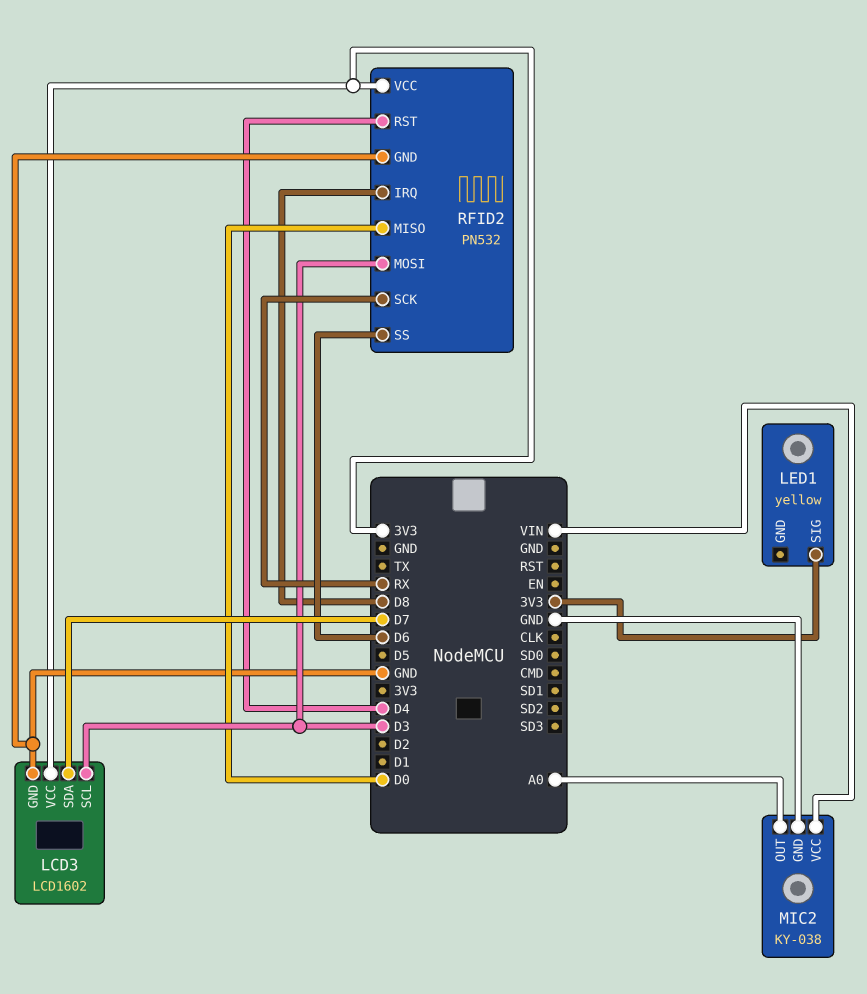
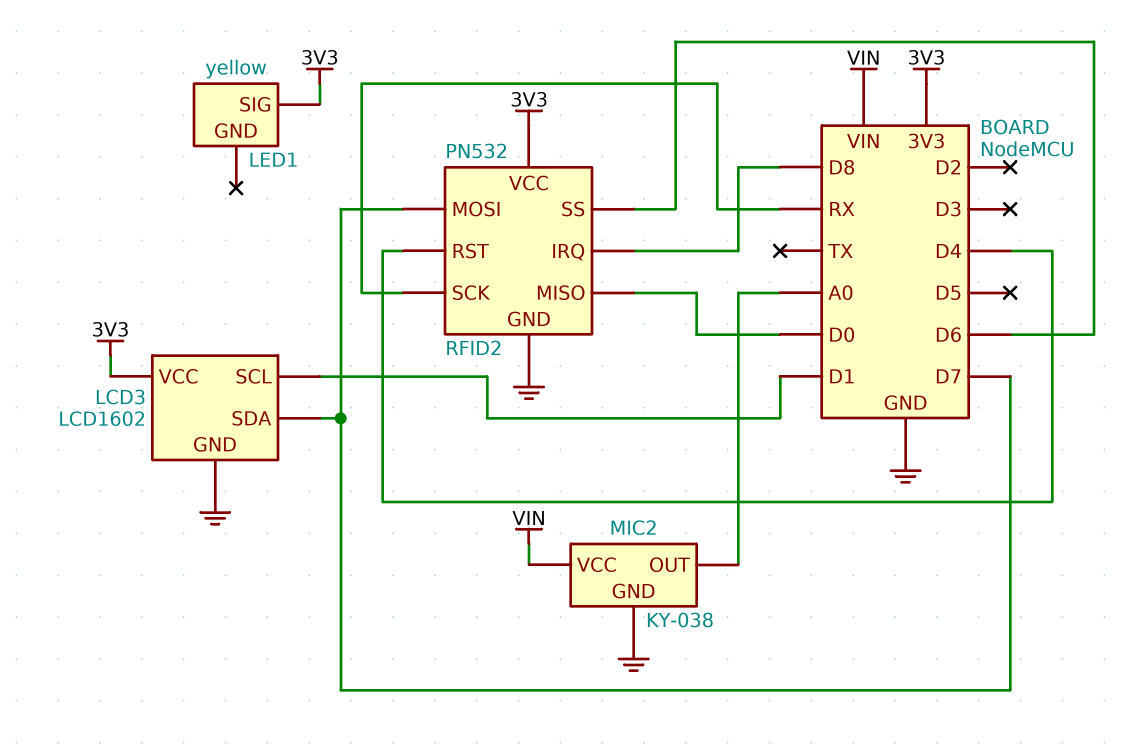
LCD3 pin SCL: D3 -> D1
RFID2 pin MOSI: D3 -> D7

